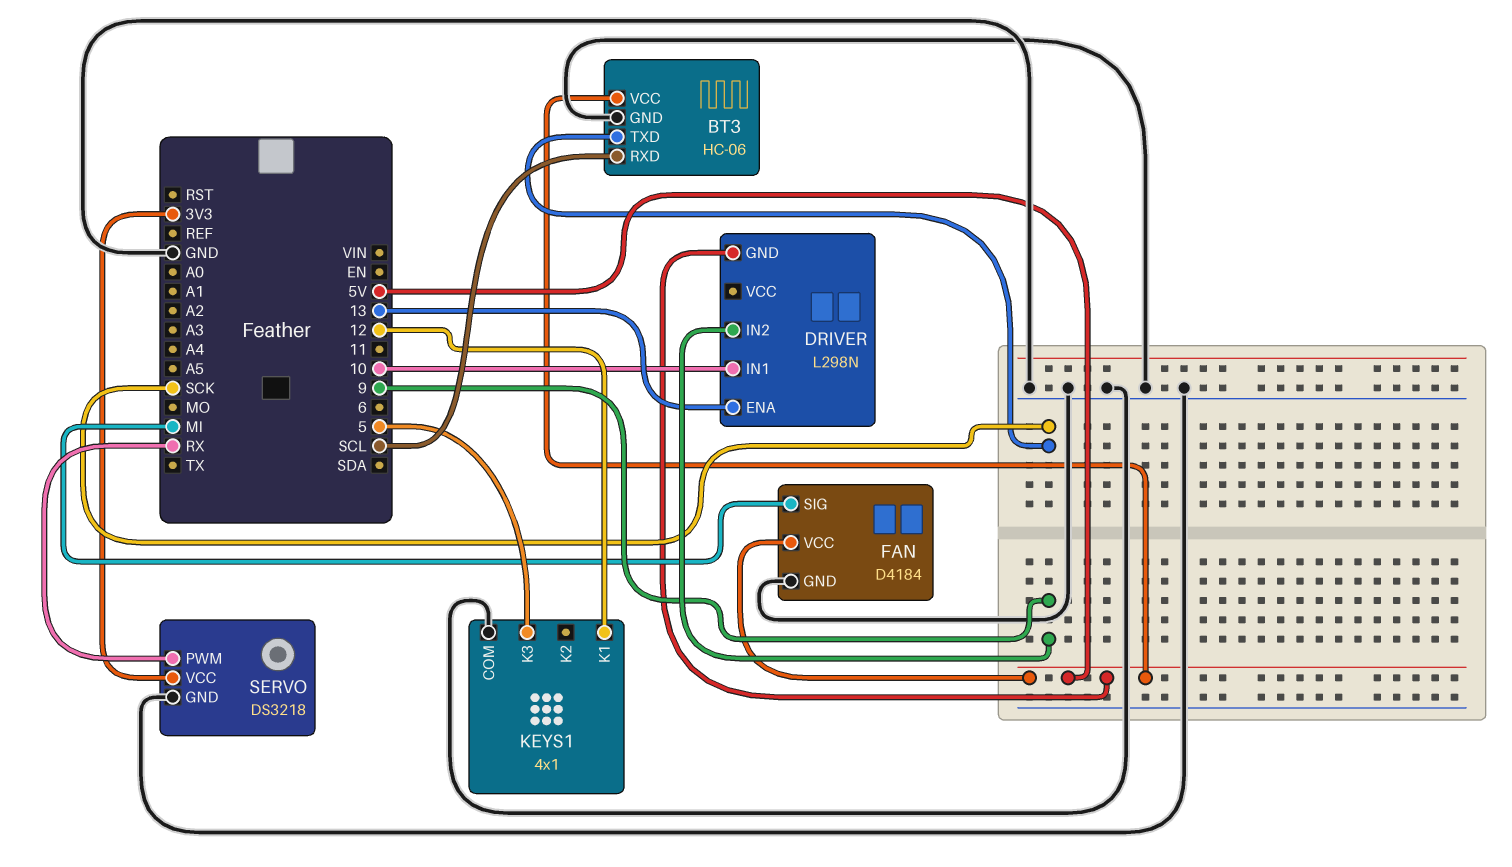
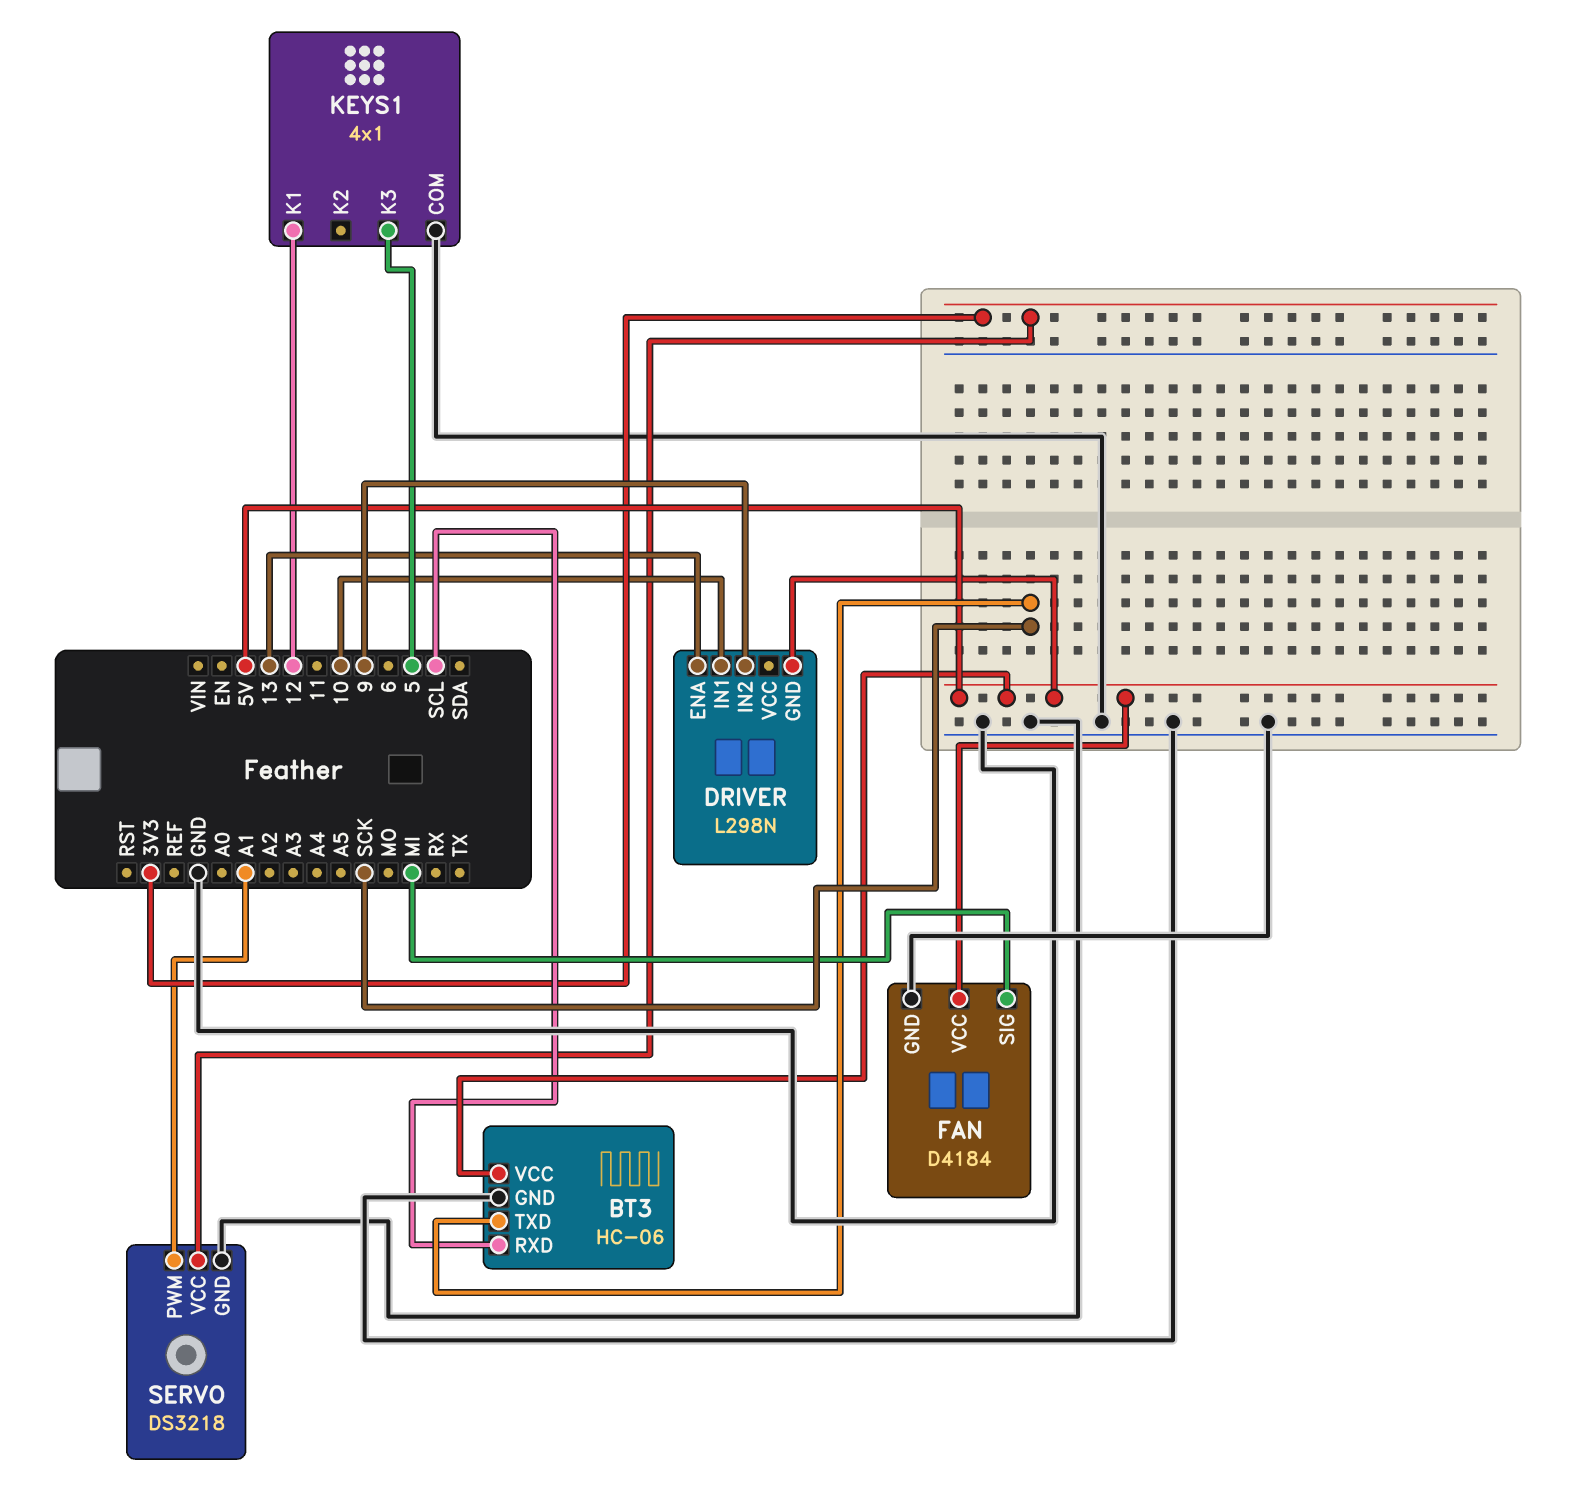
SERVO pin PWM: RX -> A1

